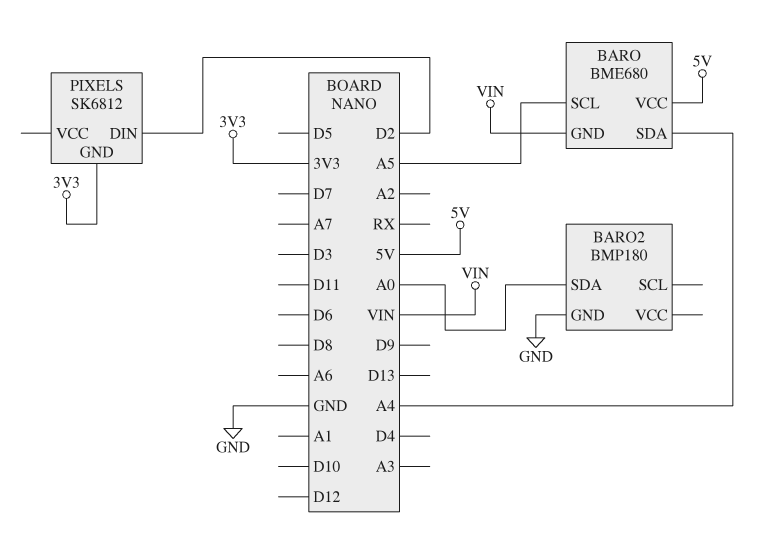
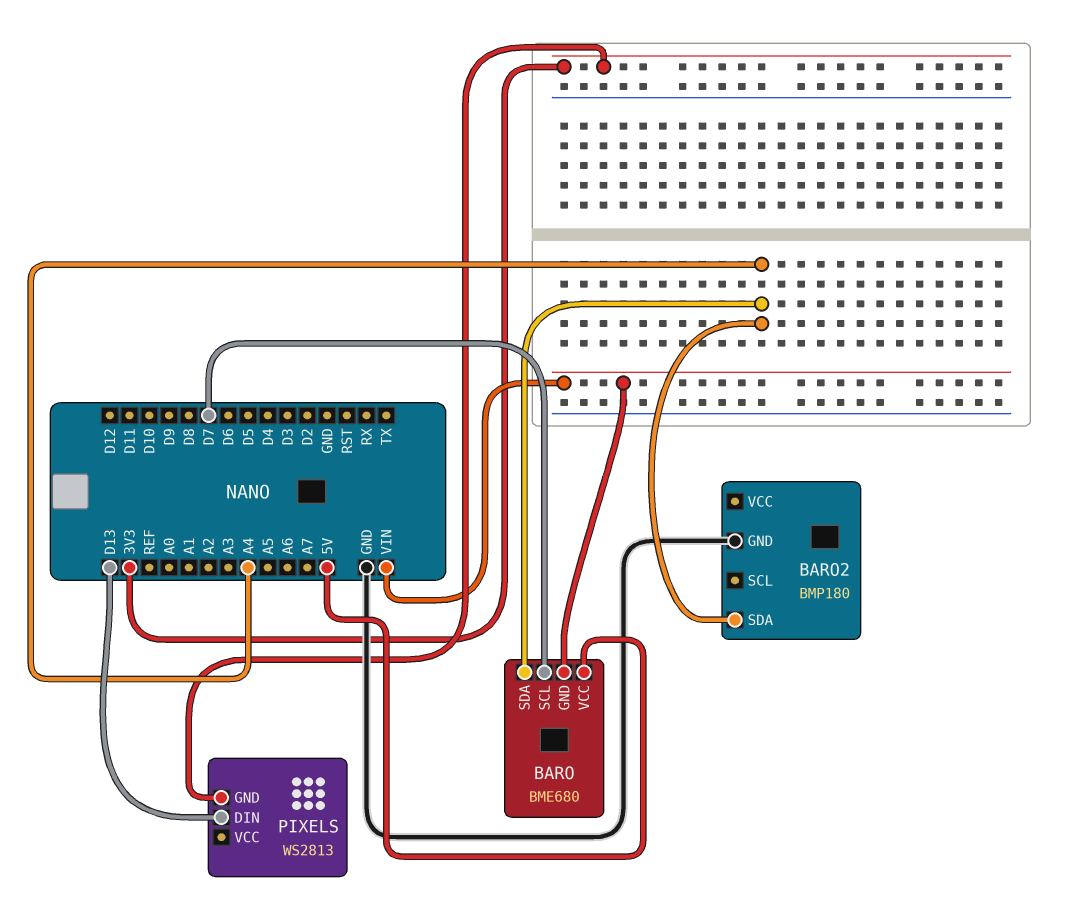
BARO pin SCL: A5 -> D7
BARO2 pin SDA: A0 -> A4
PIXELS: SK6812 -> WS2813
PIXELS pin DIN: D2 -> D13

